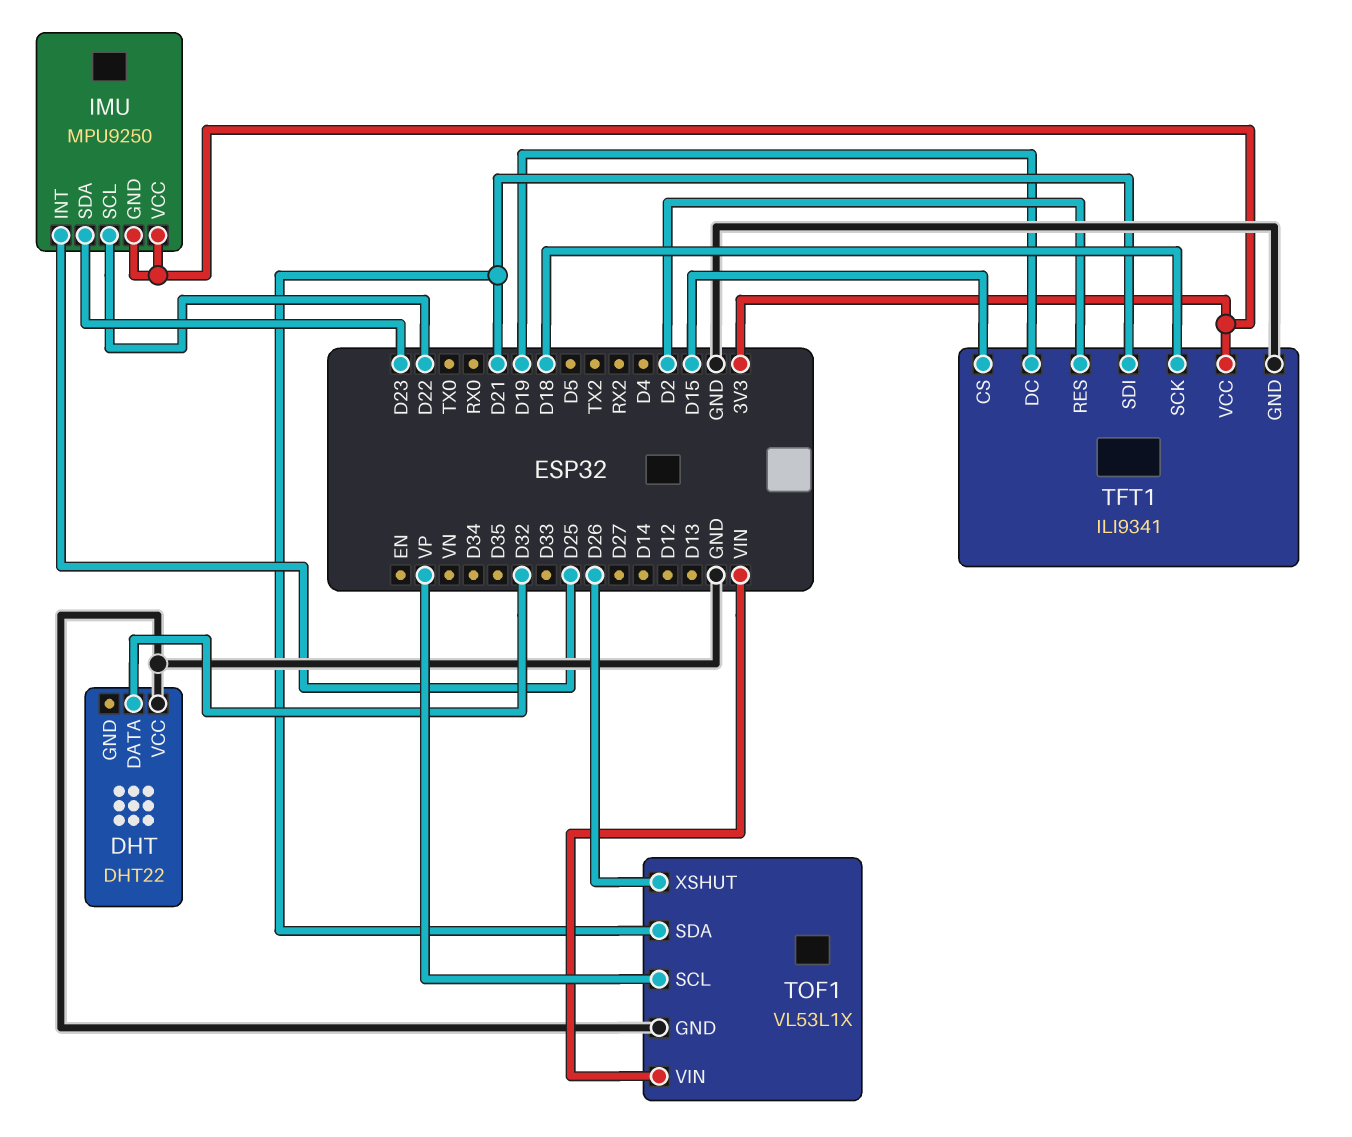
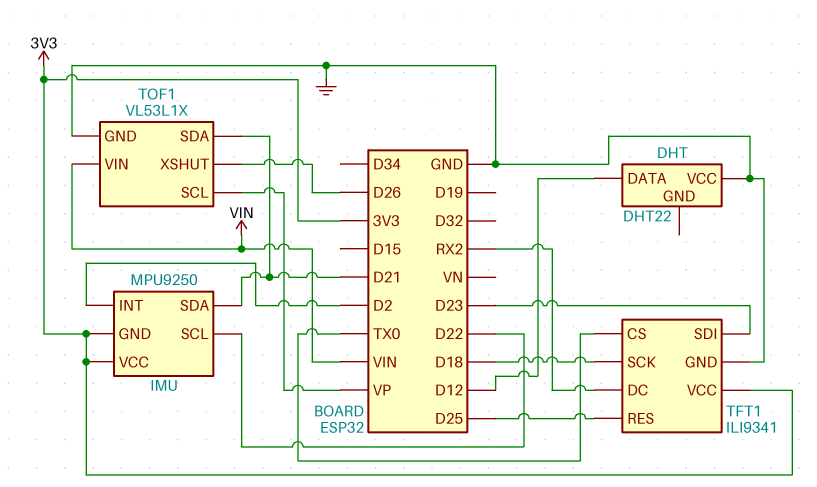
DHT pin DATA: D32 -> D12
IMU pin INT: D25 -> D2
IMU pin SDA: D23 -> D21
TFT1 pin CS: D15 -> TX0
TFT1 pin DC: D19 -> RX2
TFT1 pin RES: D2 -> D25
TFT1 pin SDI: D21 -> D23

